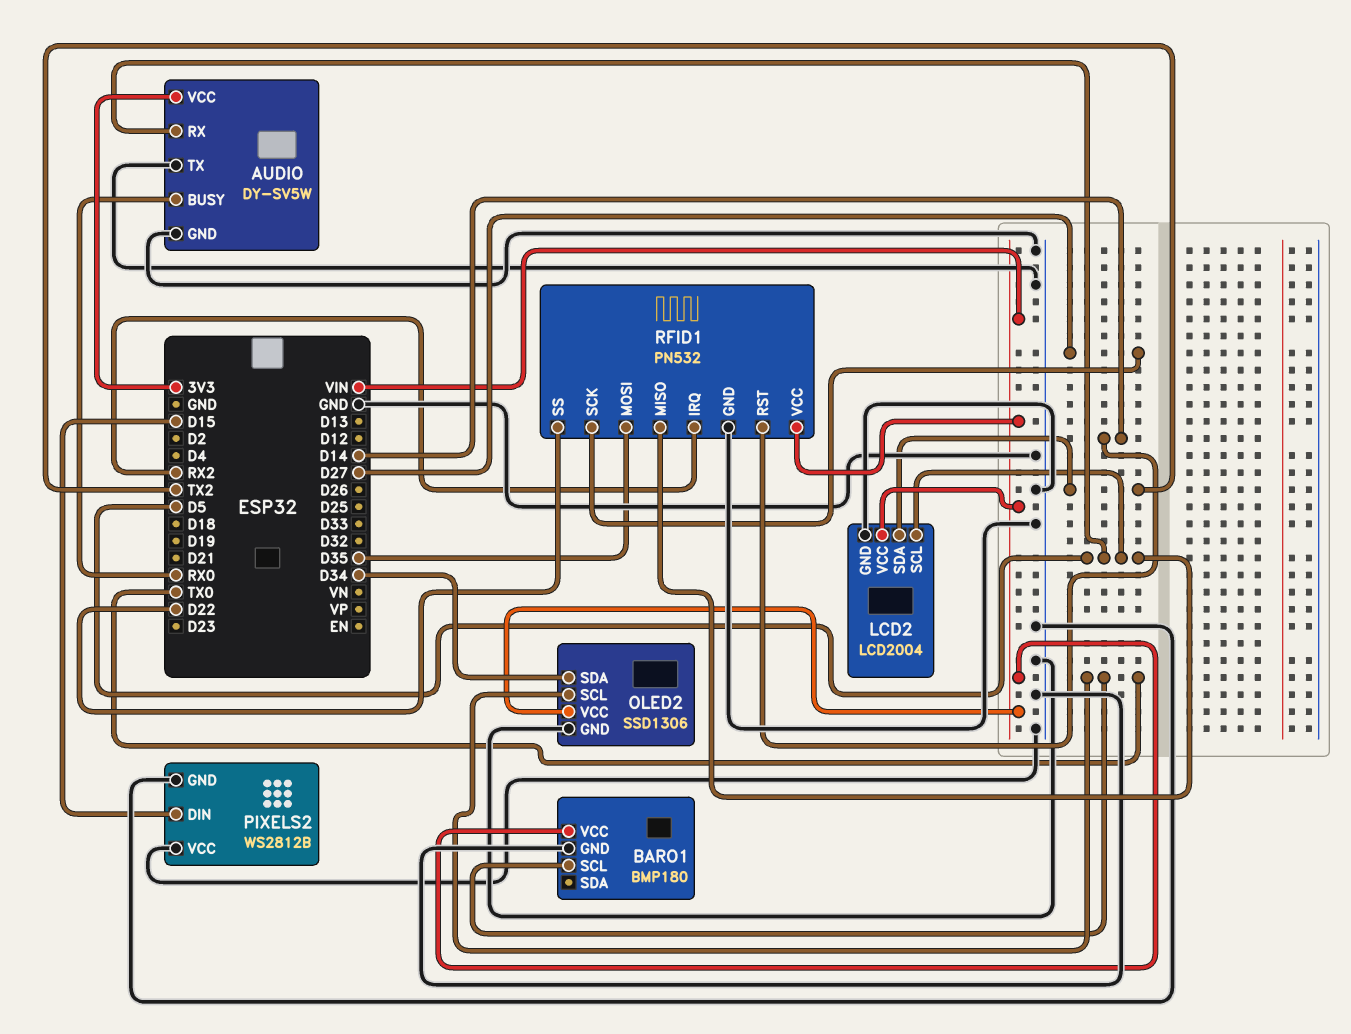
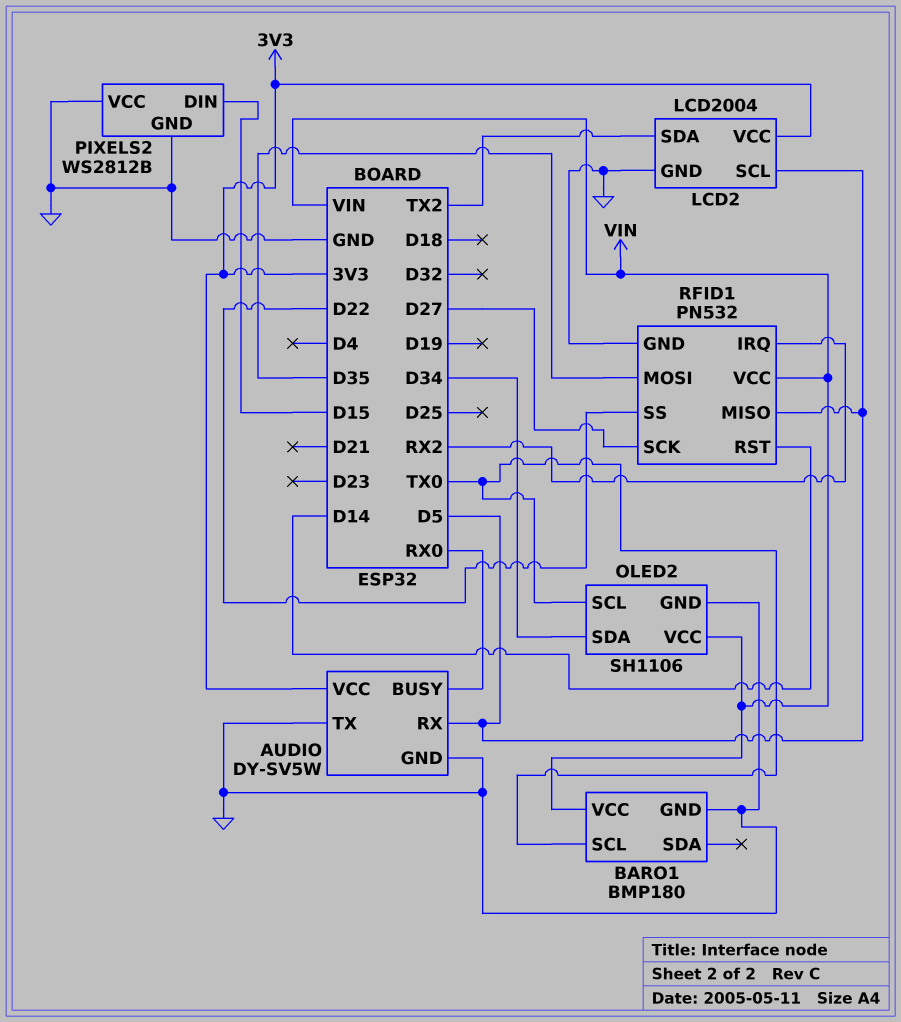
LCD2 pin VCC: VIN -> 3V3
OLED2: SSD1306 -> SH1106

